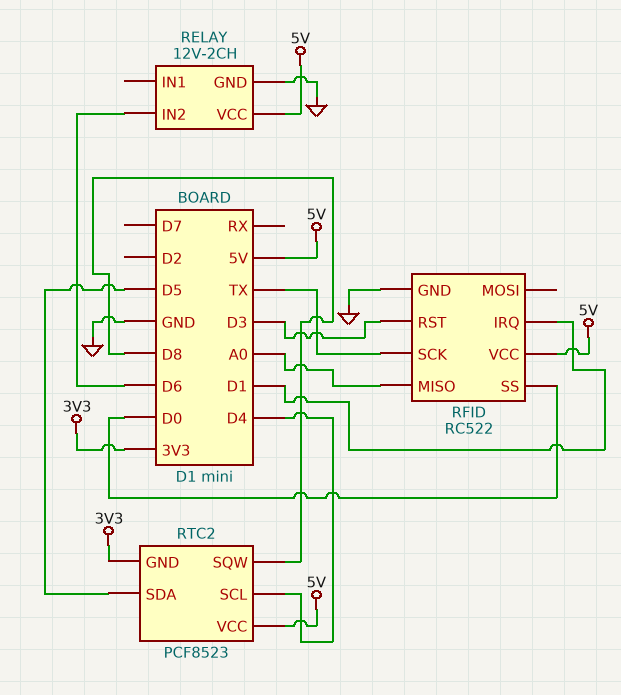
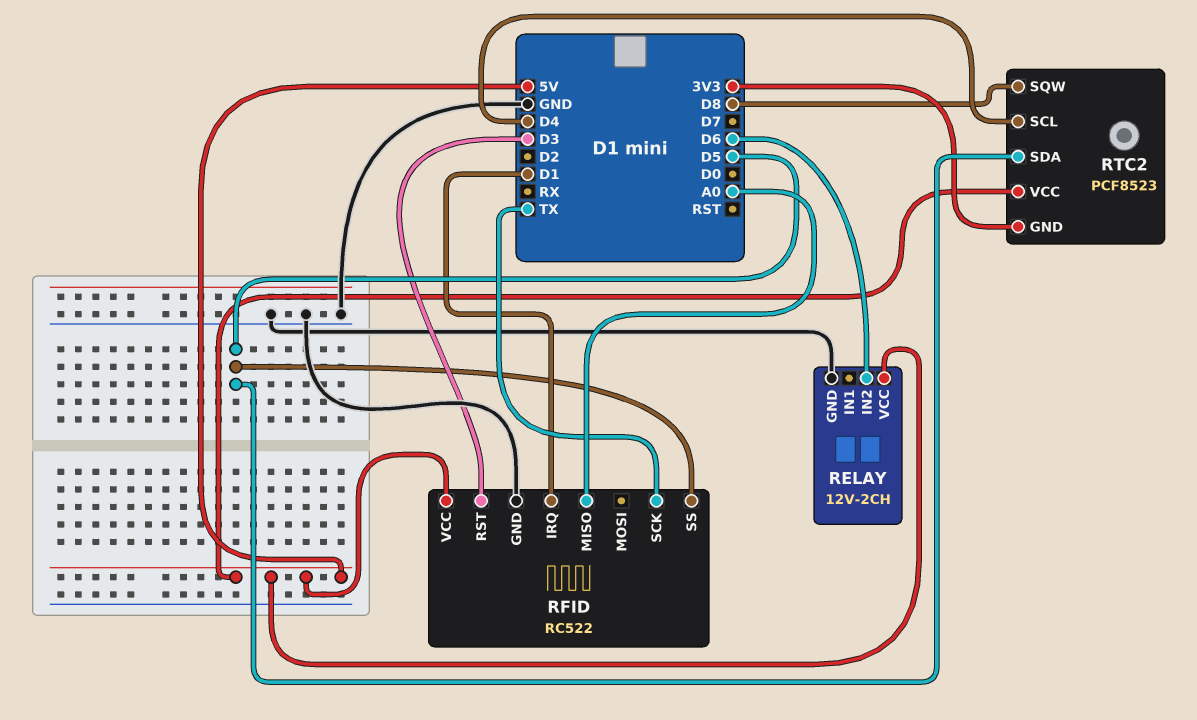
RFID pin SS: D0 -> D5

